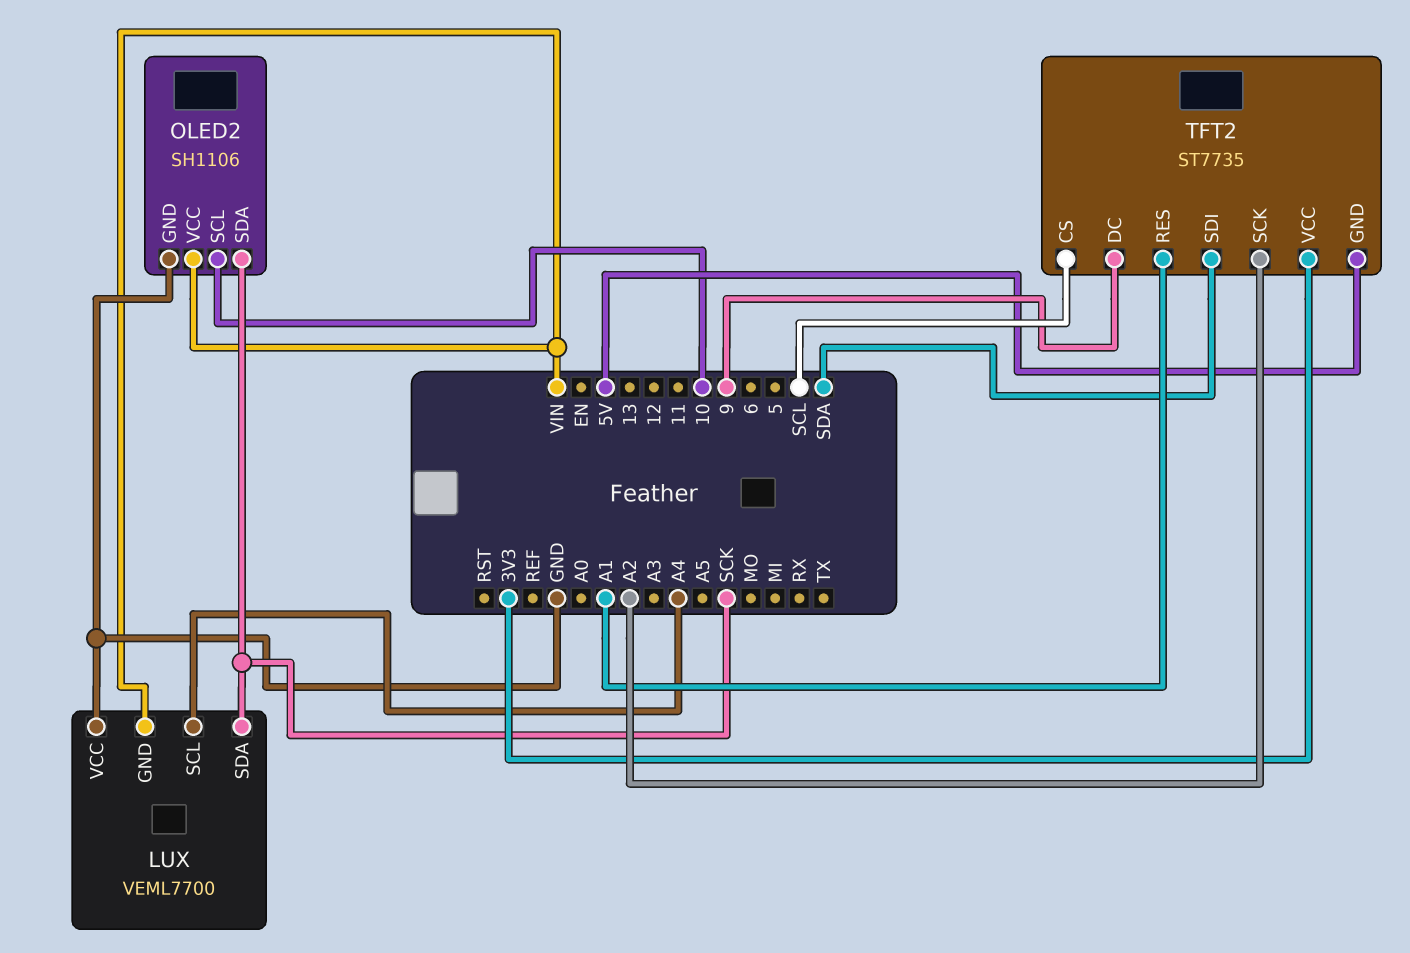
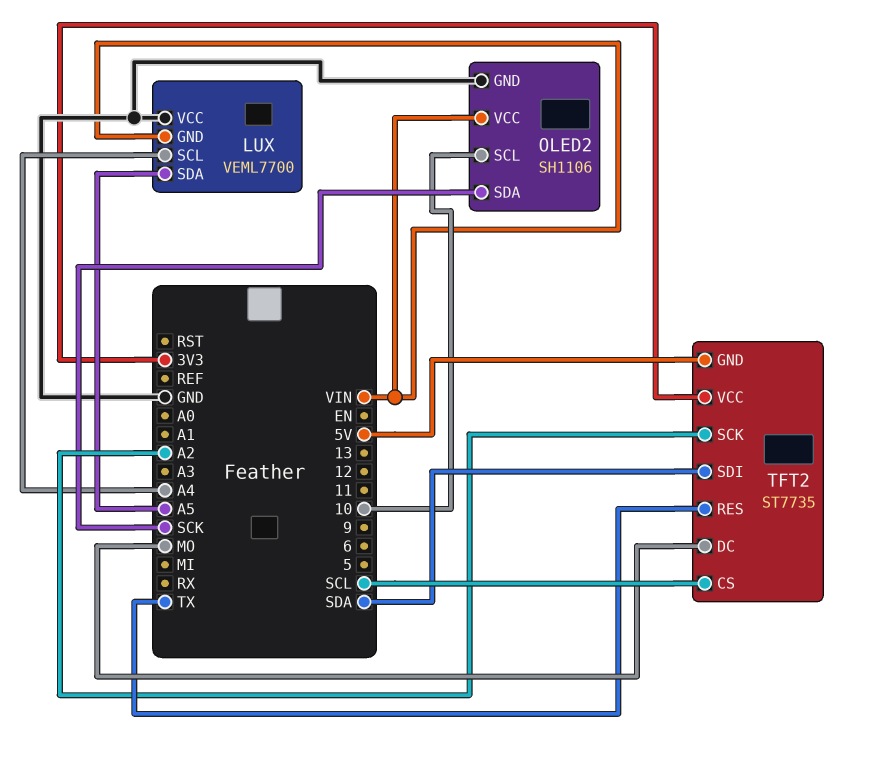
LUX pin SDA: SCK -> A5
TFT2 pin DC: 9 -> MO
TFT2 pin RES: A1 -> TX

